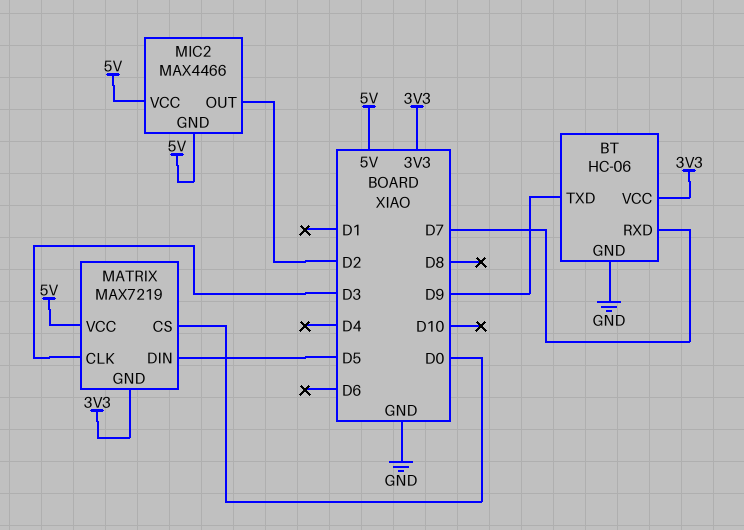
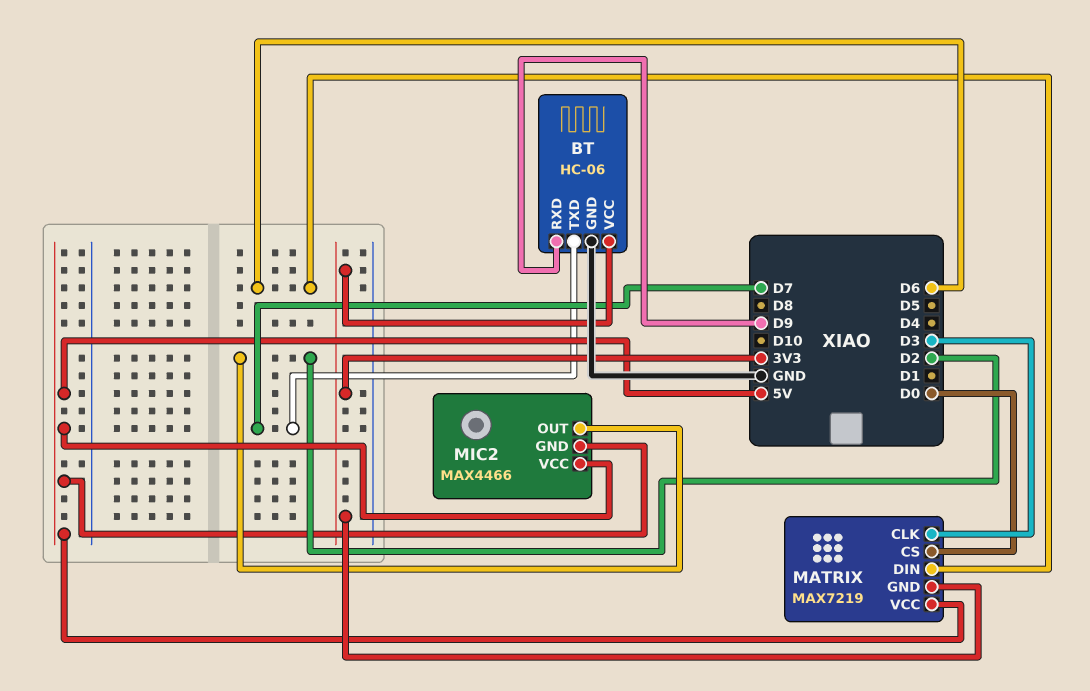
BT pin RXD: D7 -> D9
BT pin TXD: D9 -> D7
MATRIX pin DIN: D5 -> D6

